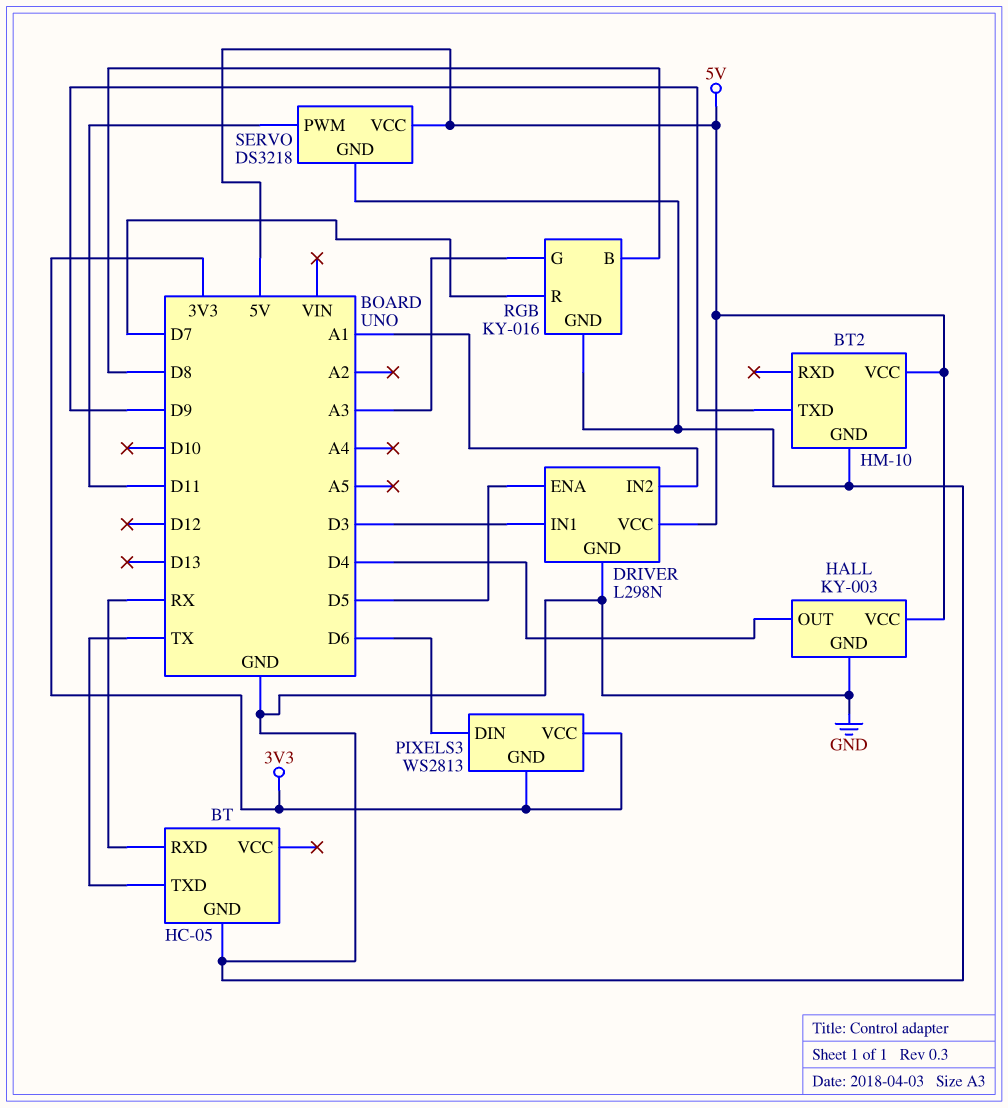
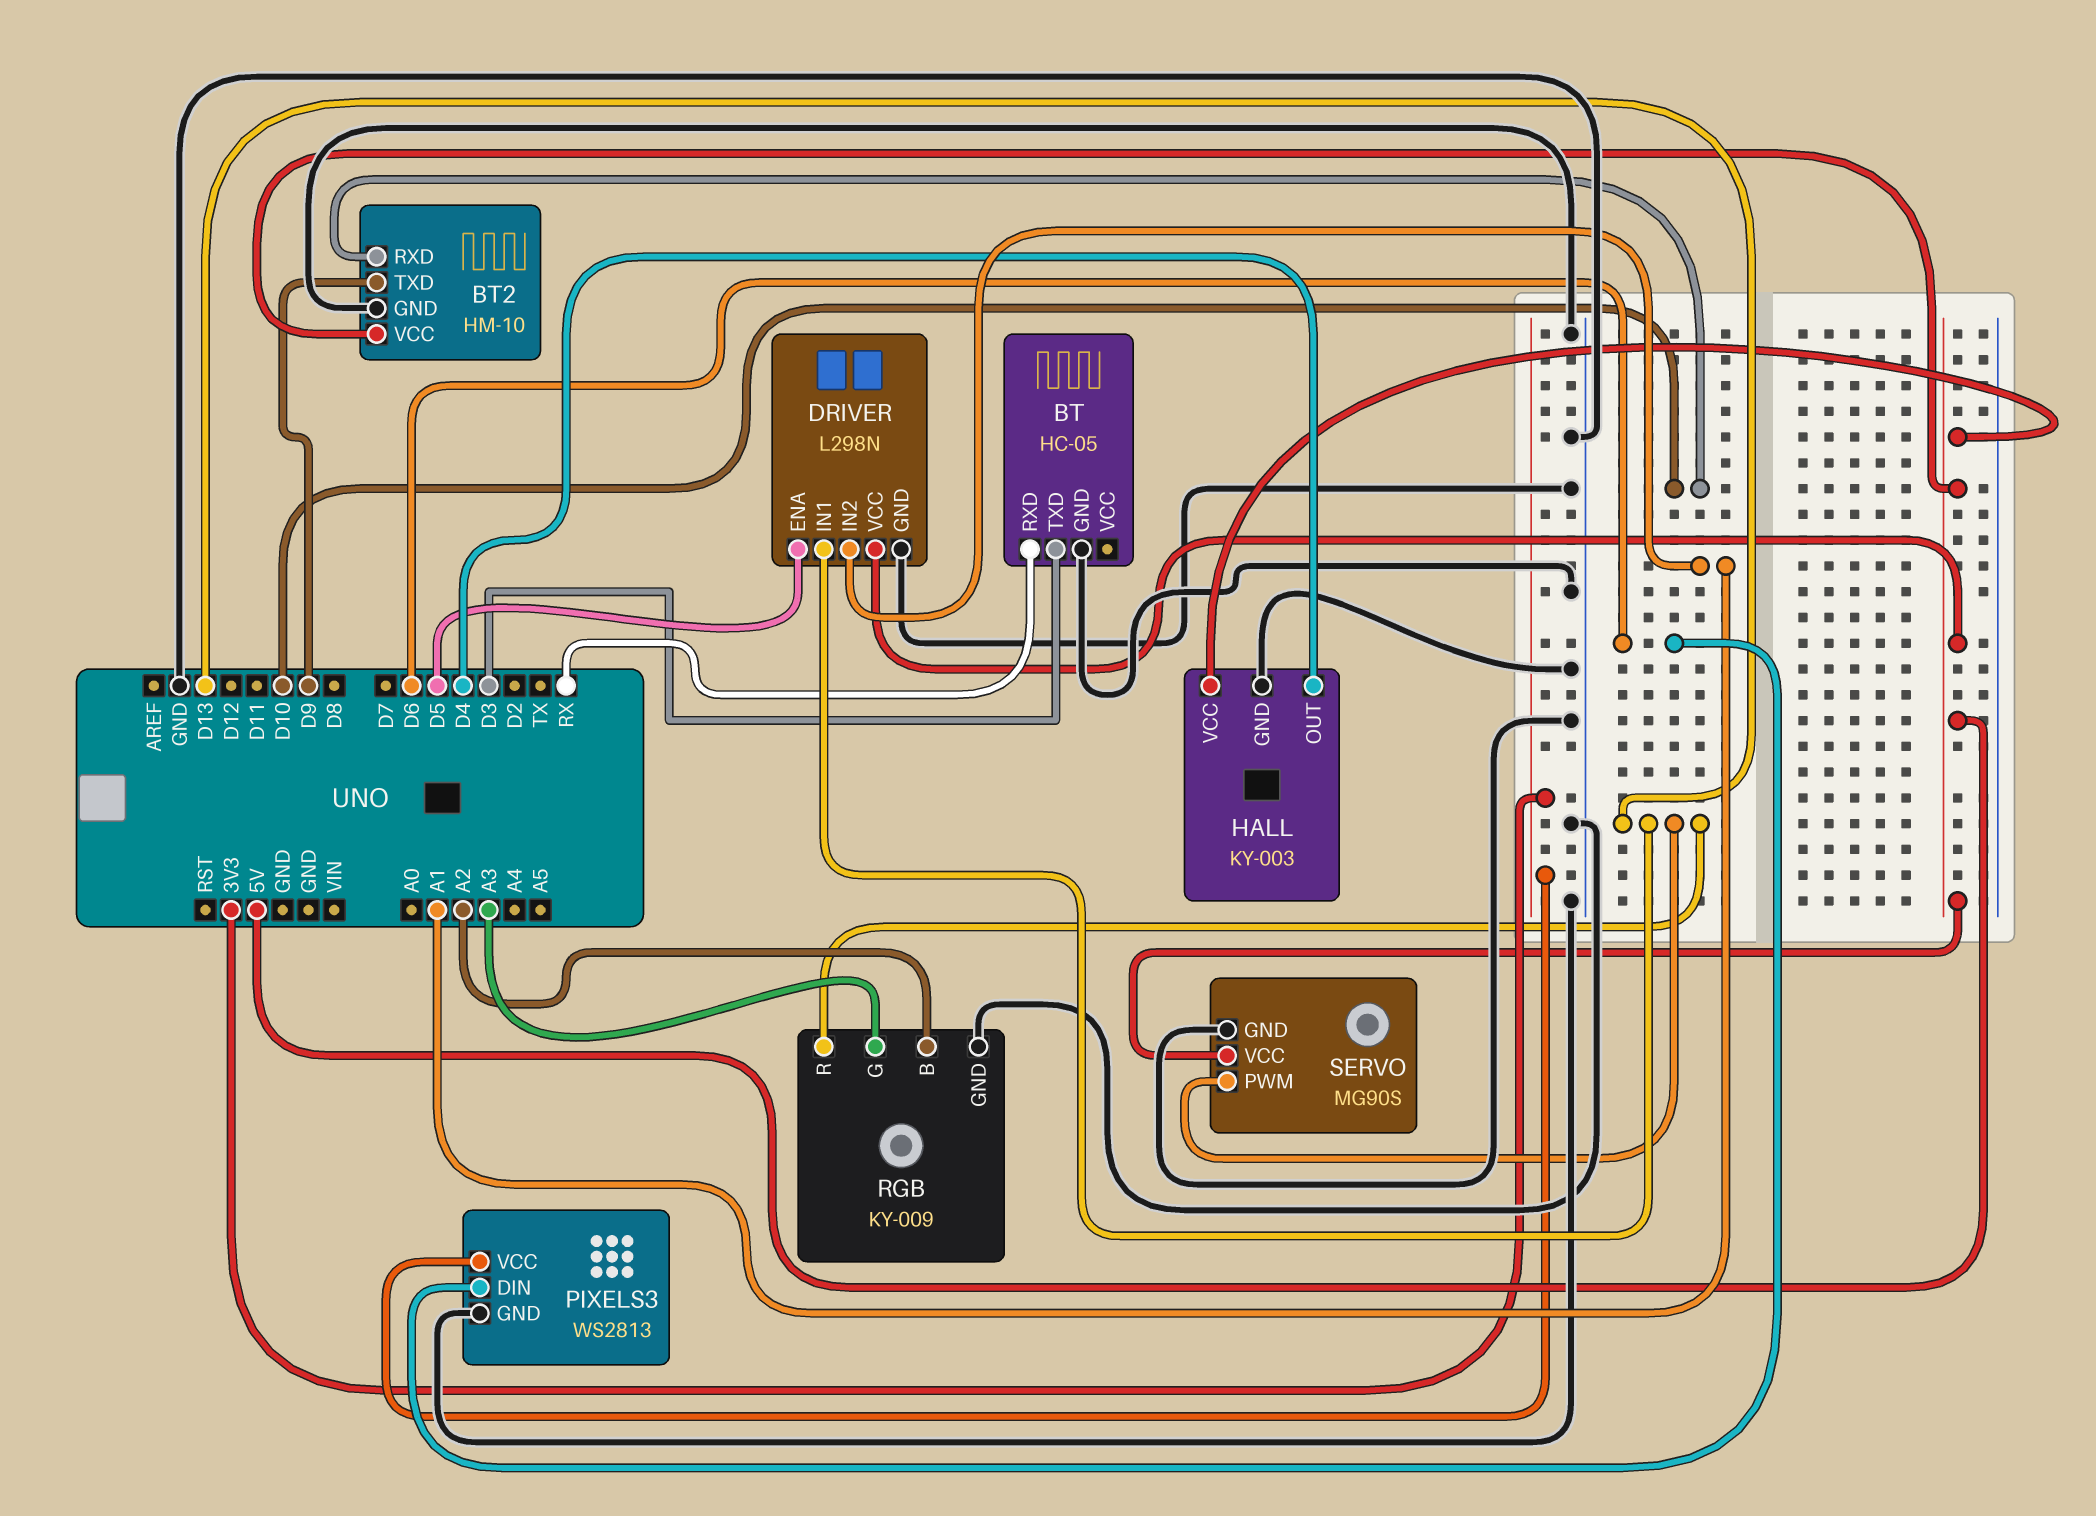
BT pin TXD: TX -> D3
BT2 pin RXD: none -> D10
DRIVER pin IN1: D3 -> D13
PIXELS3 pin GND: 3V3 -> GND
RGB: KY-016 -> KY-009
RGB pin B: D8 -> A2
RGB pin R: D7 -> D13
SERVO: DS3218 -> MG90S
SERVO pin PWM: D11 -> D13

